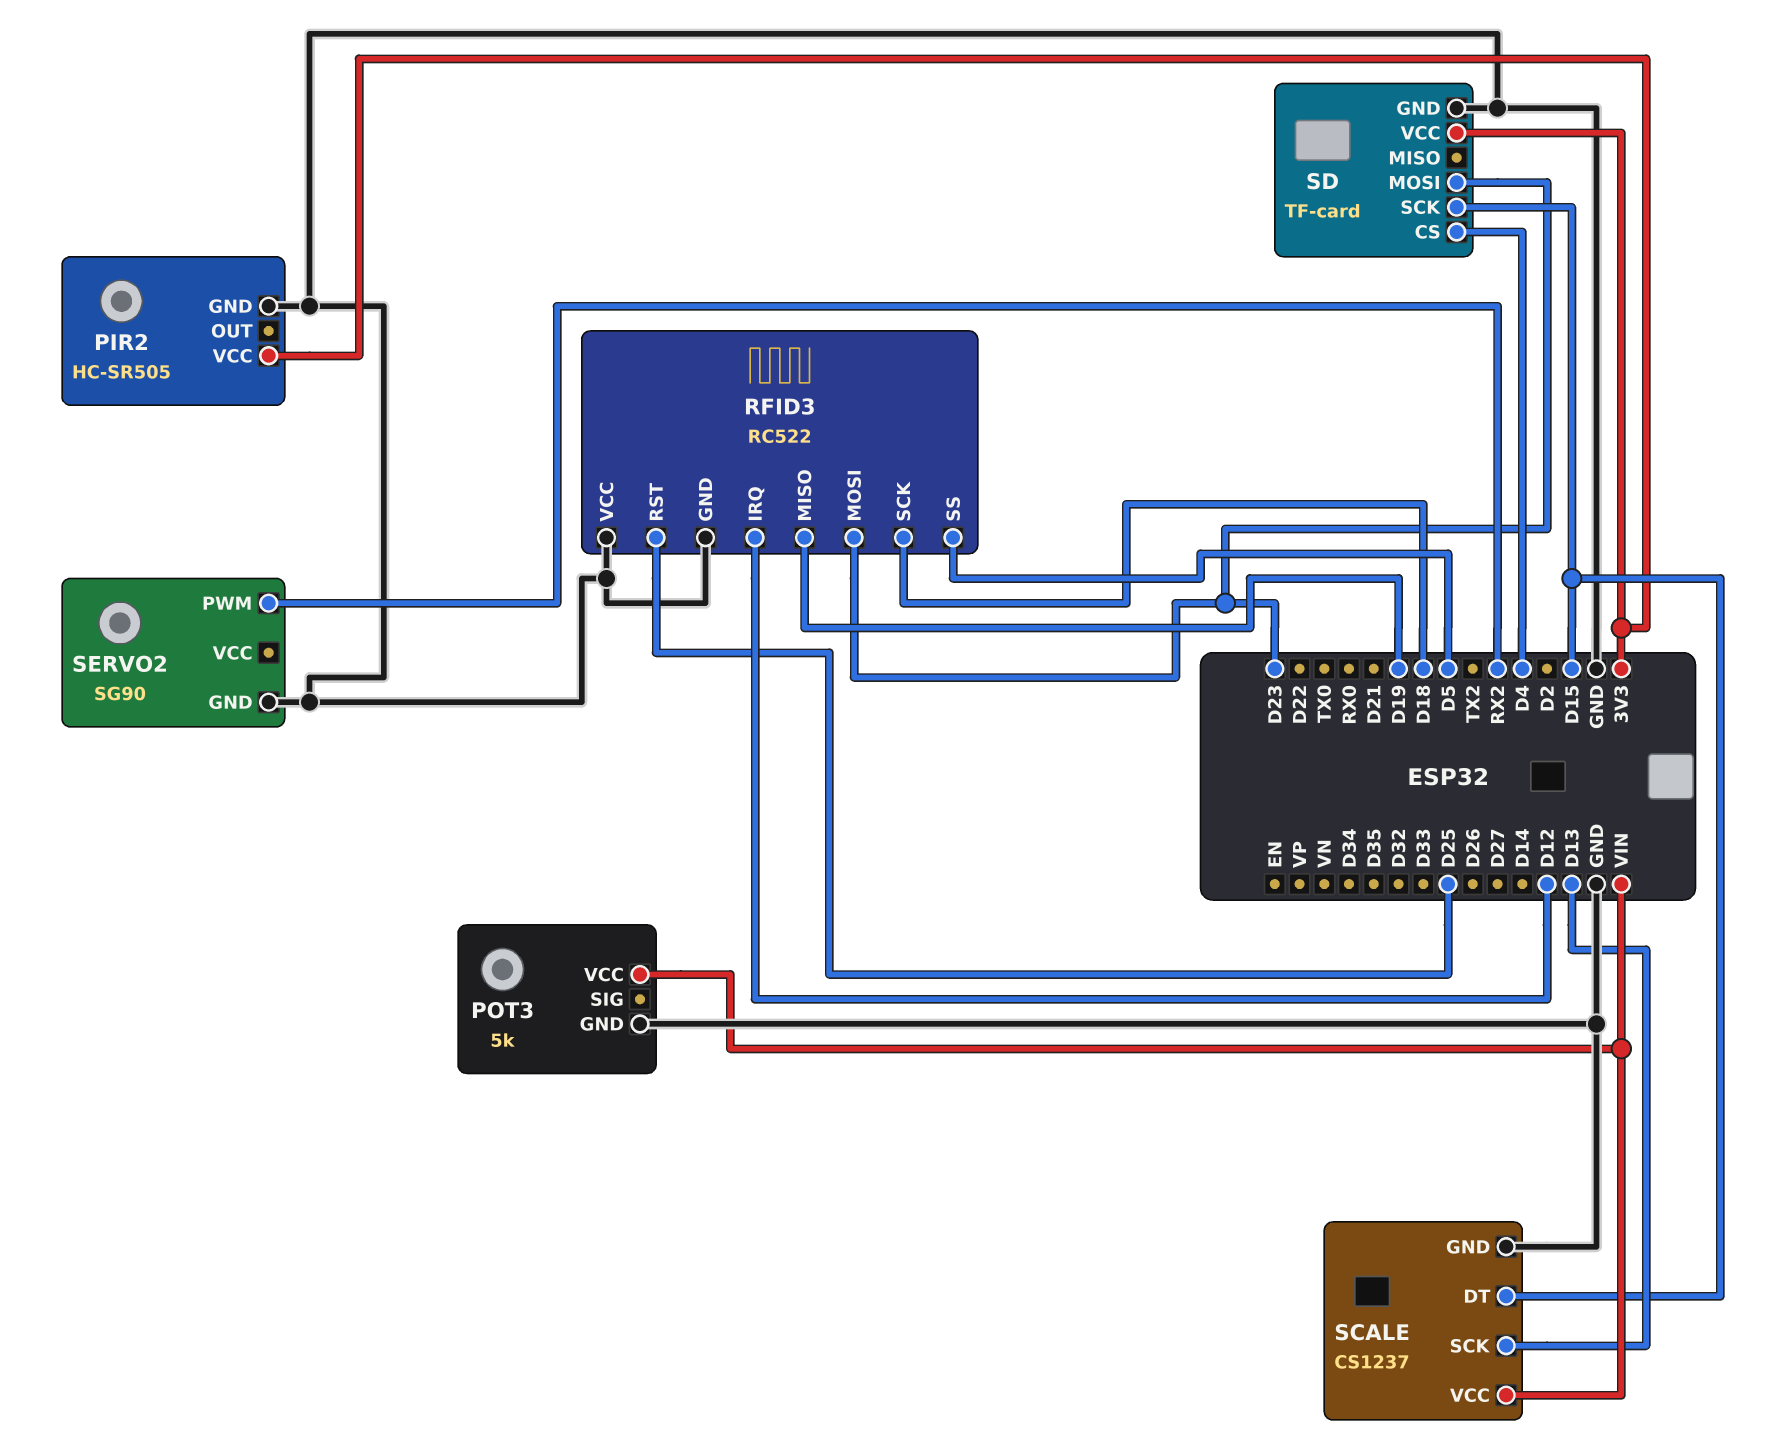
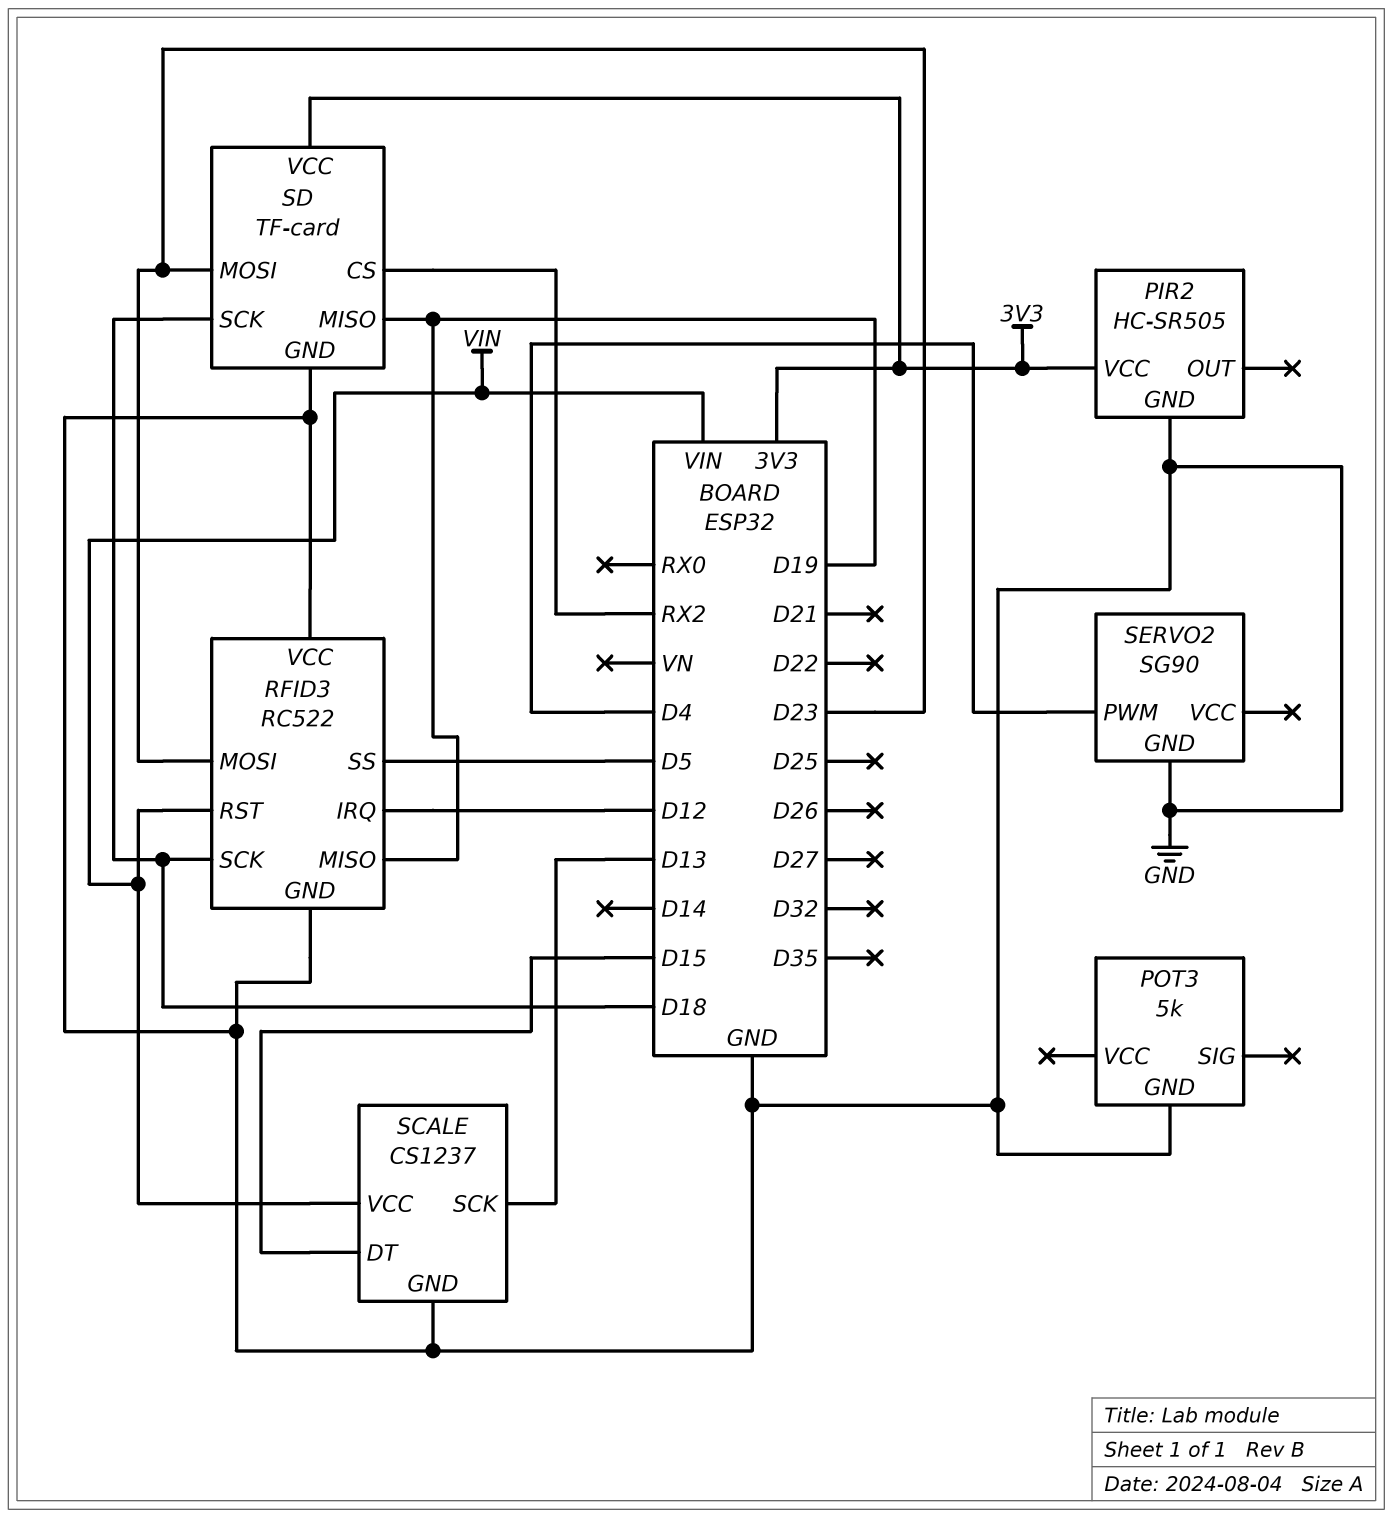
POT3 pin VCC: VIN -> none
RFID3 pin RST: D25 -> VIN
SD pin CS: D4 -> RX2
SD pin MISO: none -> D19
SD pin SCK: D15 -> D18
SERVO2 pin PWM: RX2 -> D4

